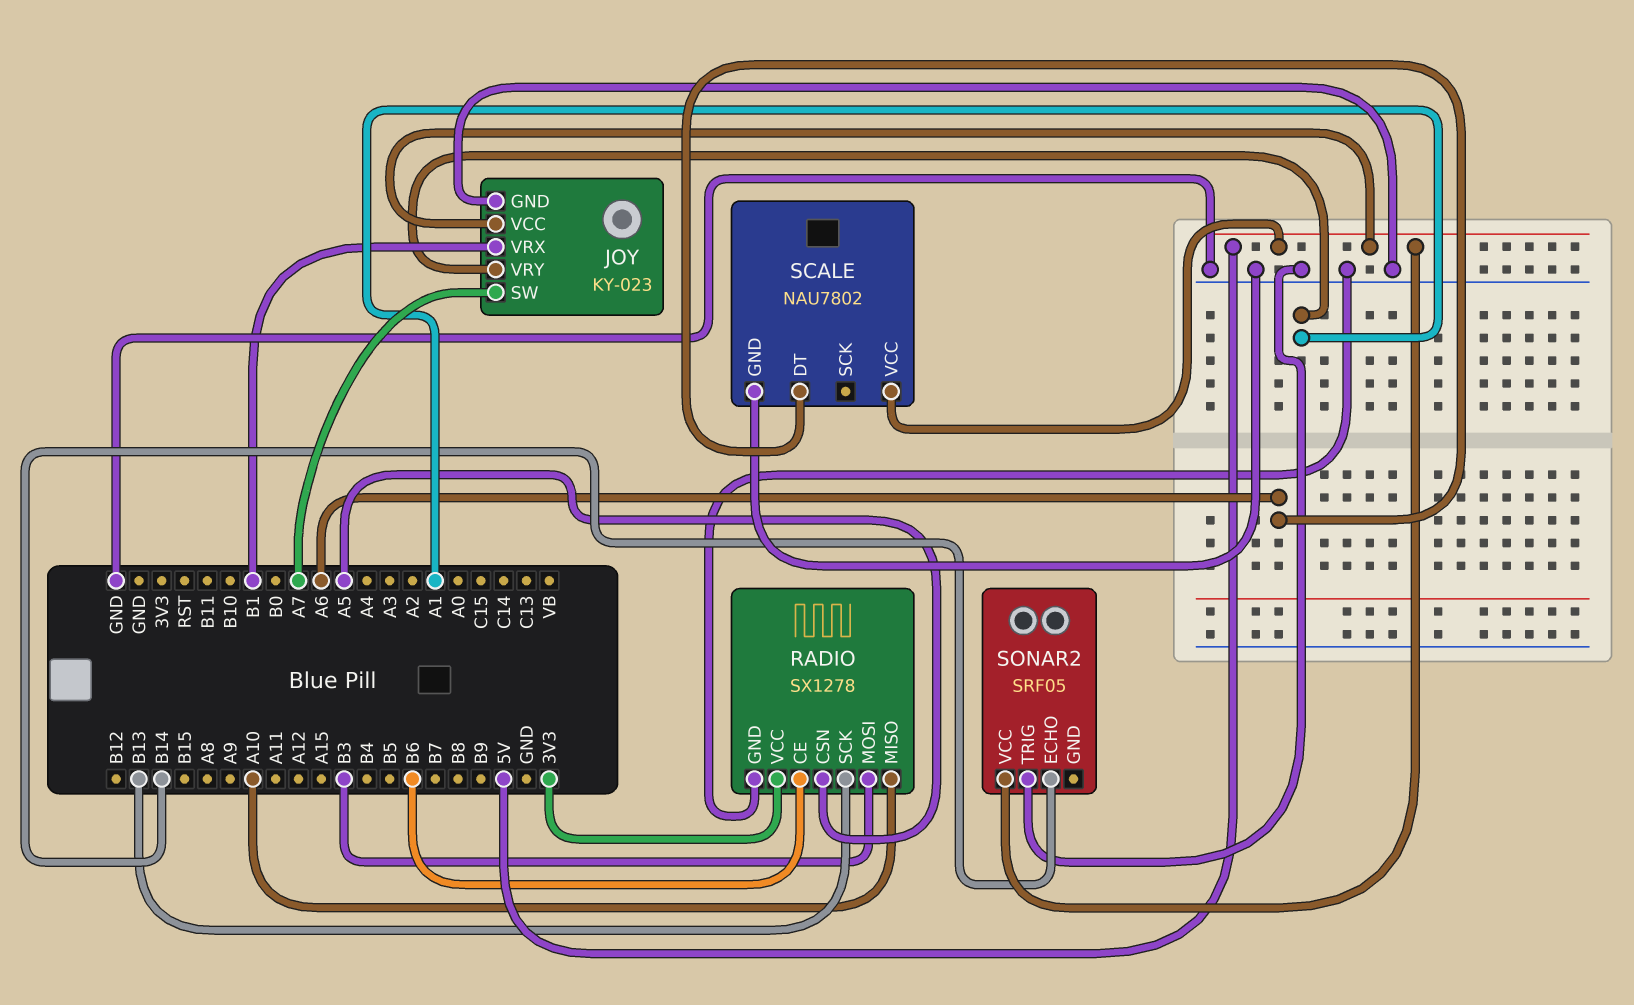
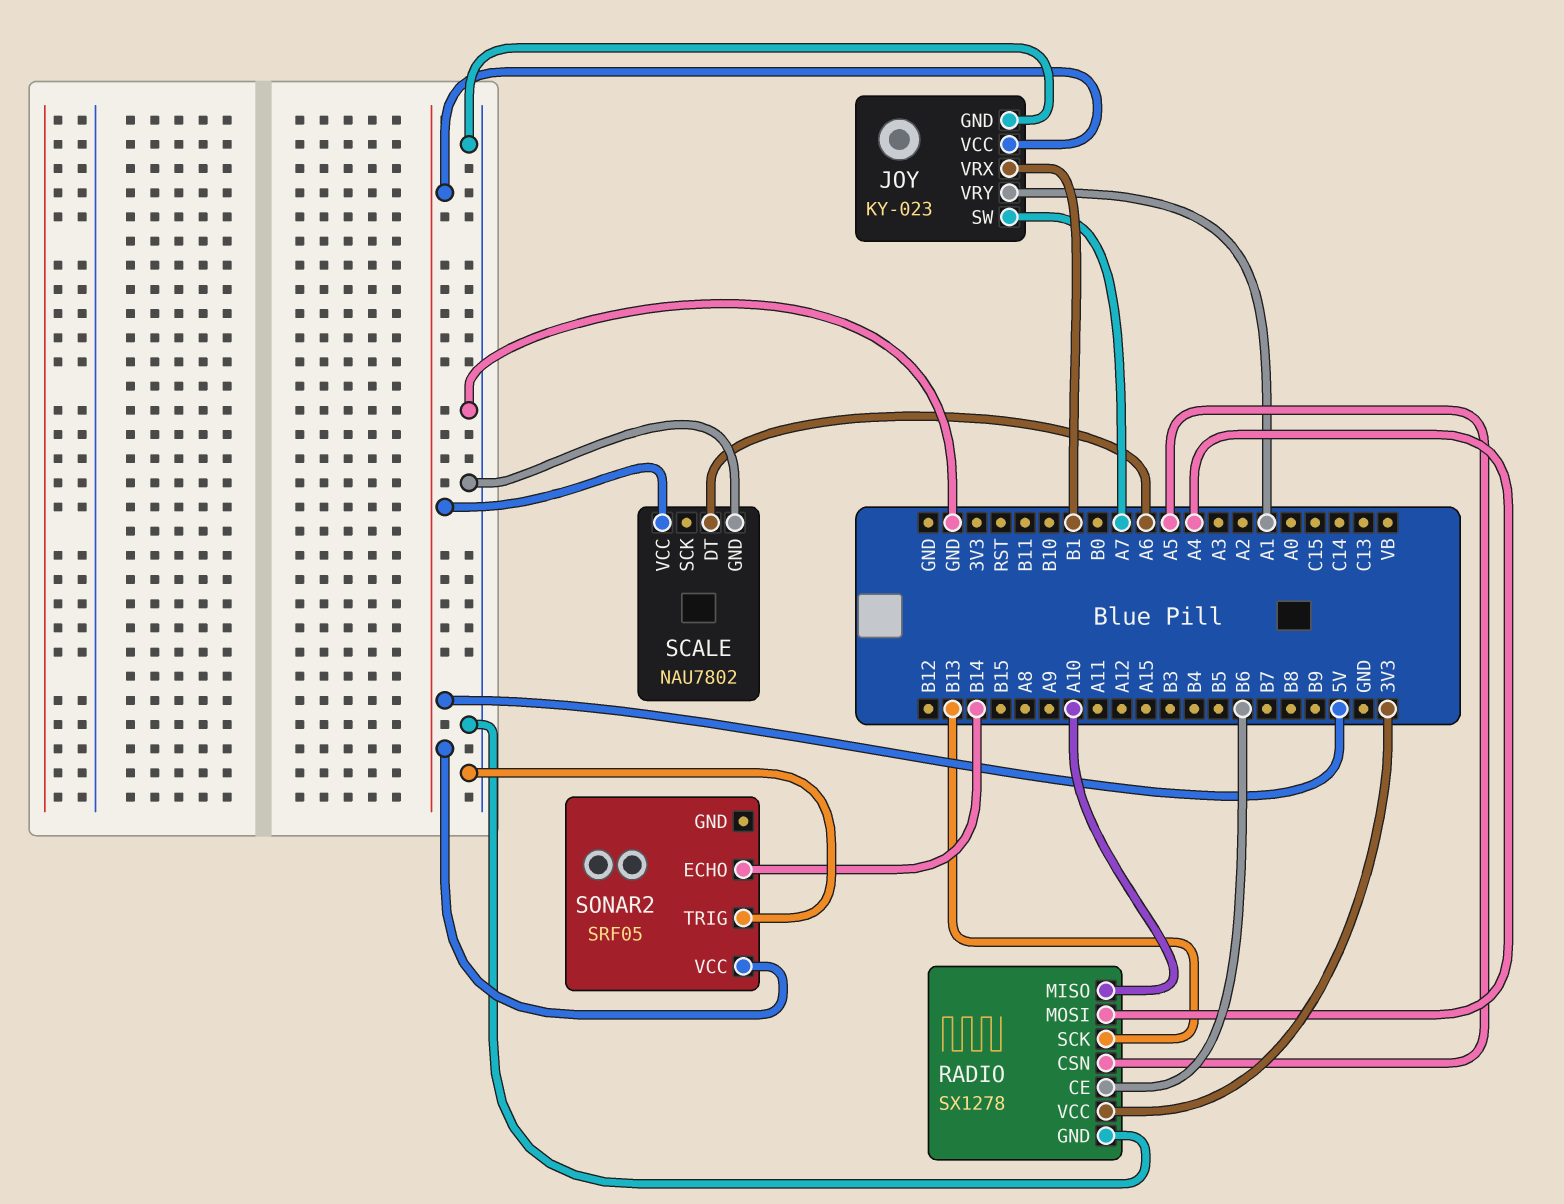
RADIO pin MOSI: B3 -> A4

